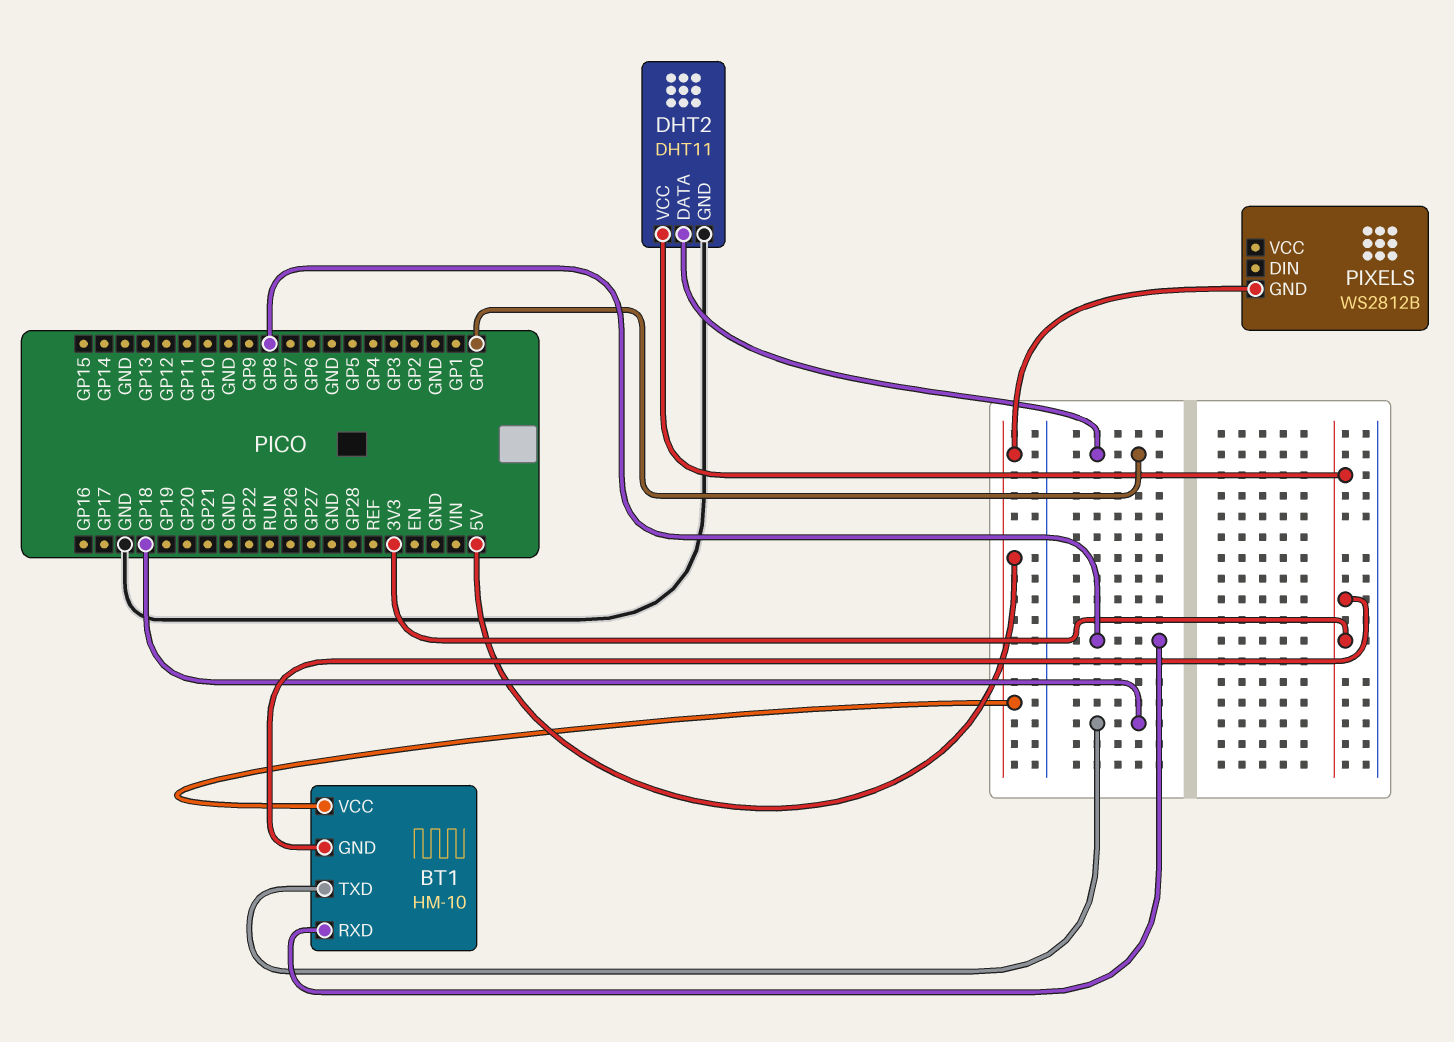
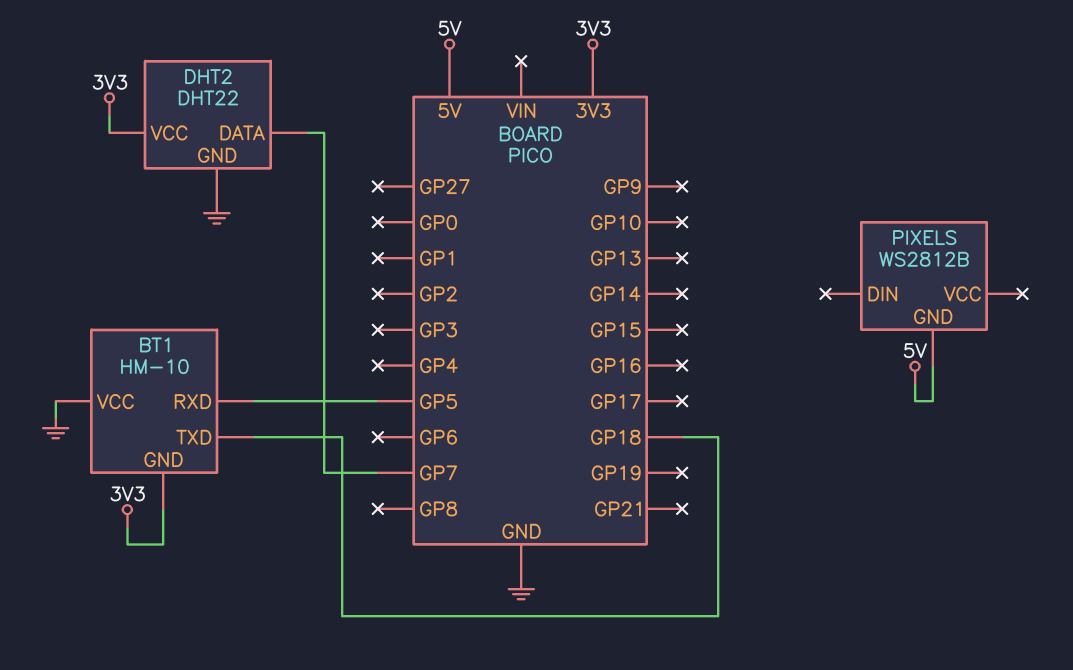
BT1 pin RXD: GP8 -> GP5
BT1 pin VCC: 5V -> GND
DHT2: DHT11 -> DHT22
DHT2 pin DATA: GP0 -> GP7

